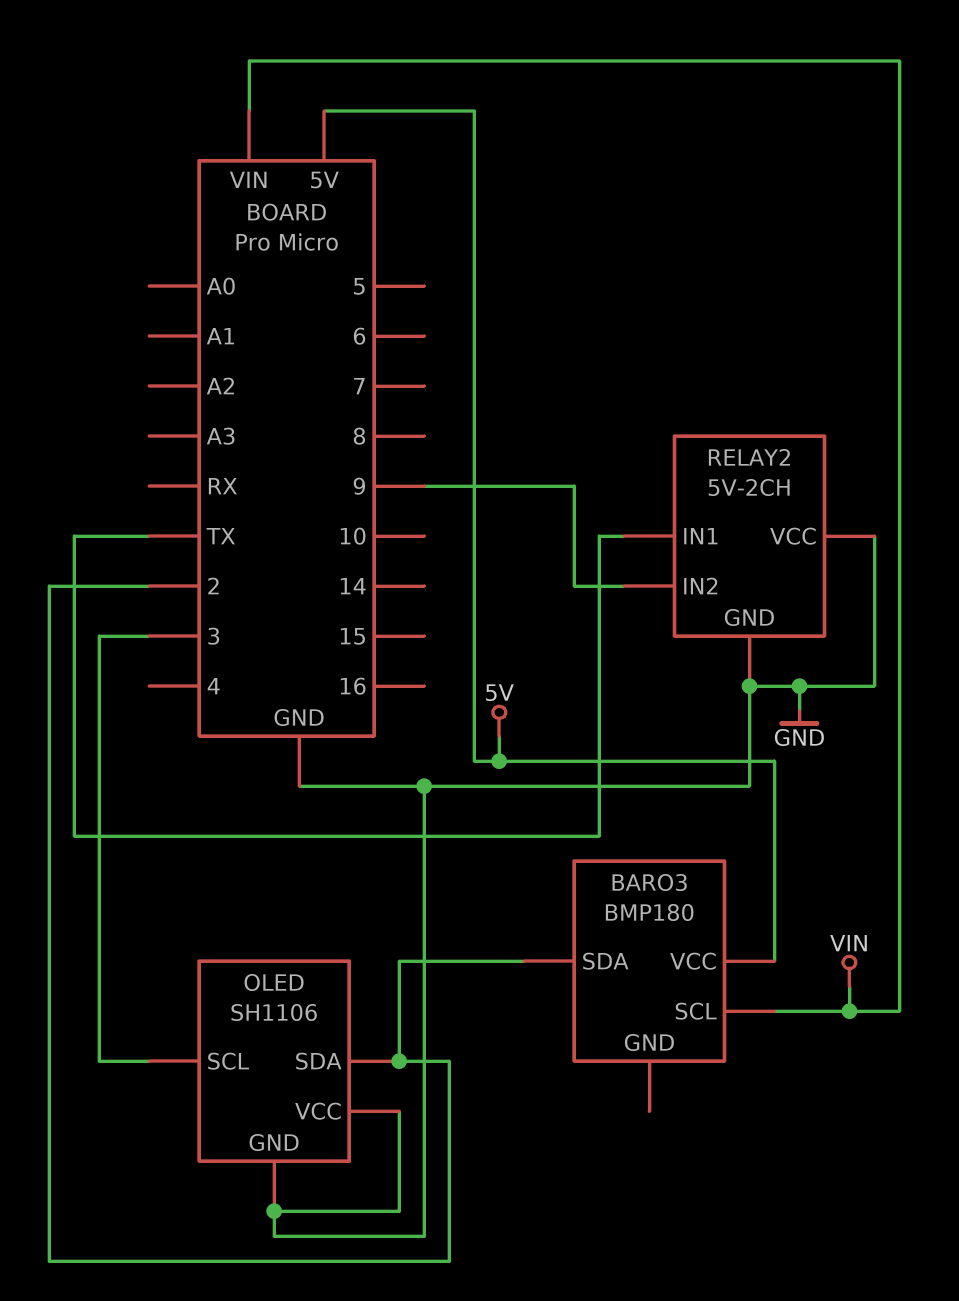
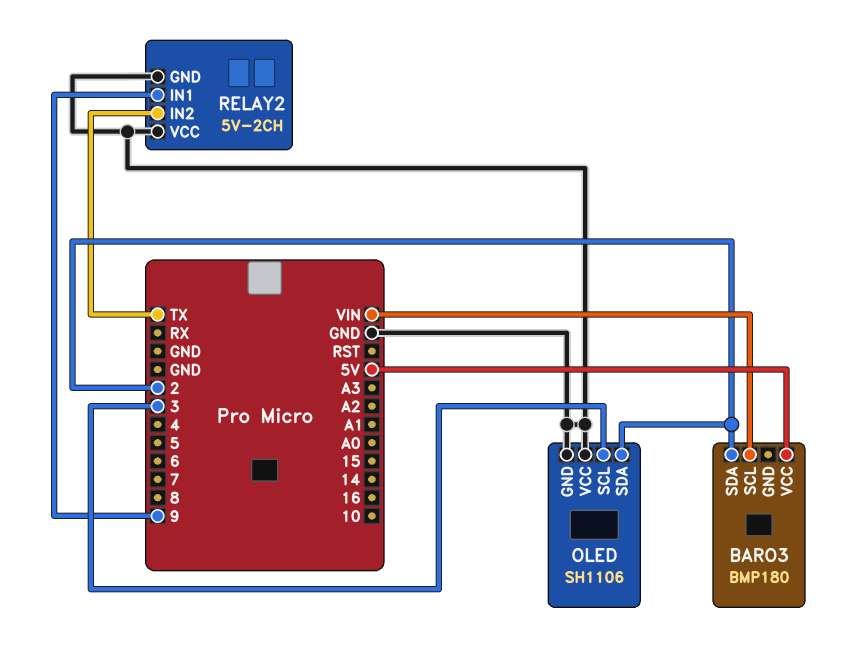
RELAY2 pin IN1: TX -> 9
RELAY2 pin IN2: 9 -> TX

